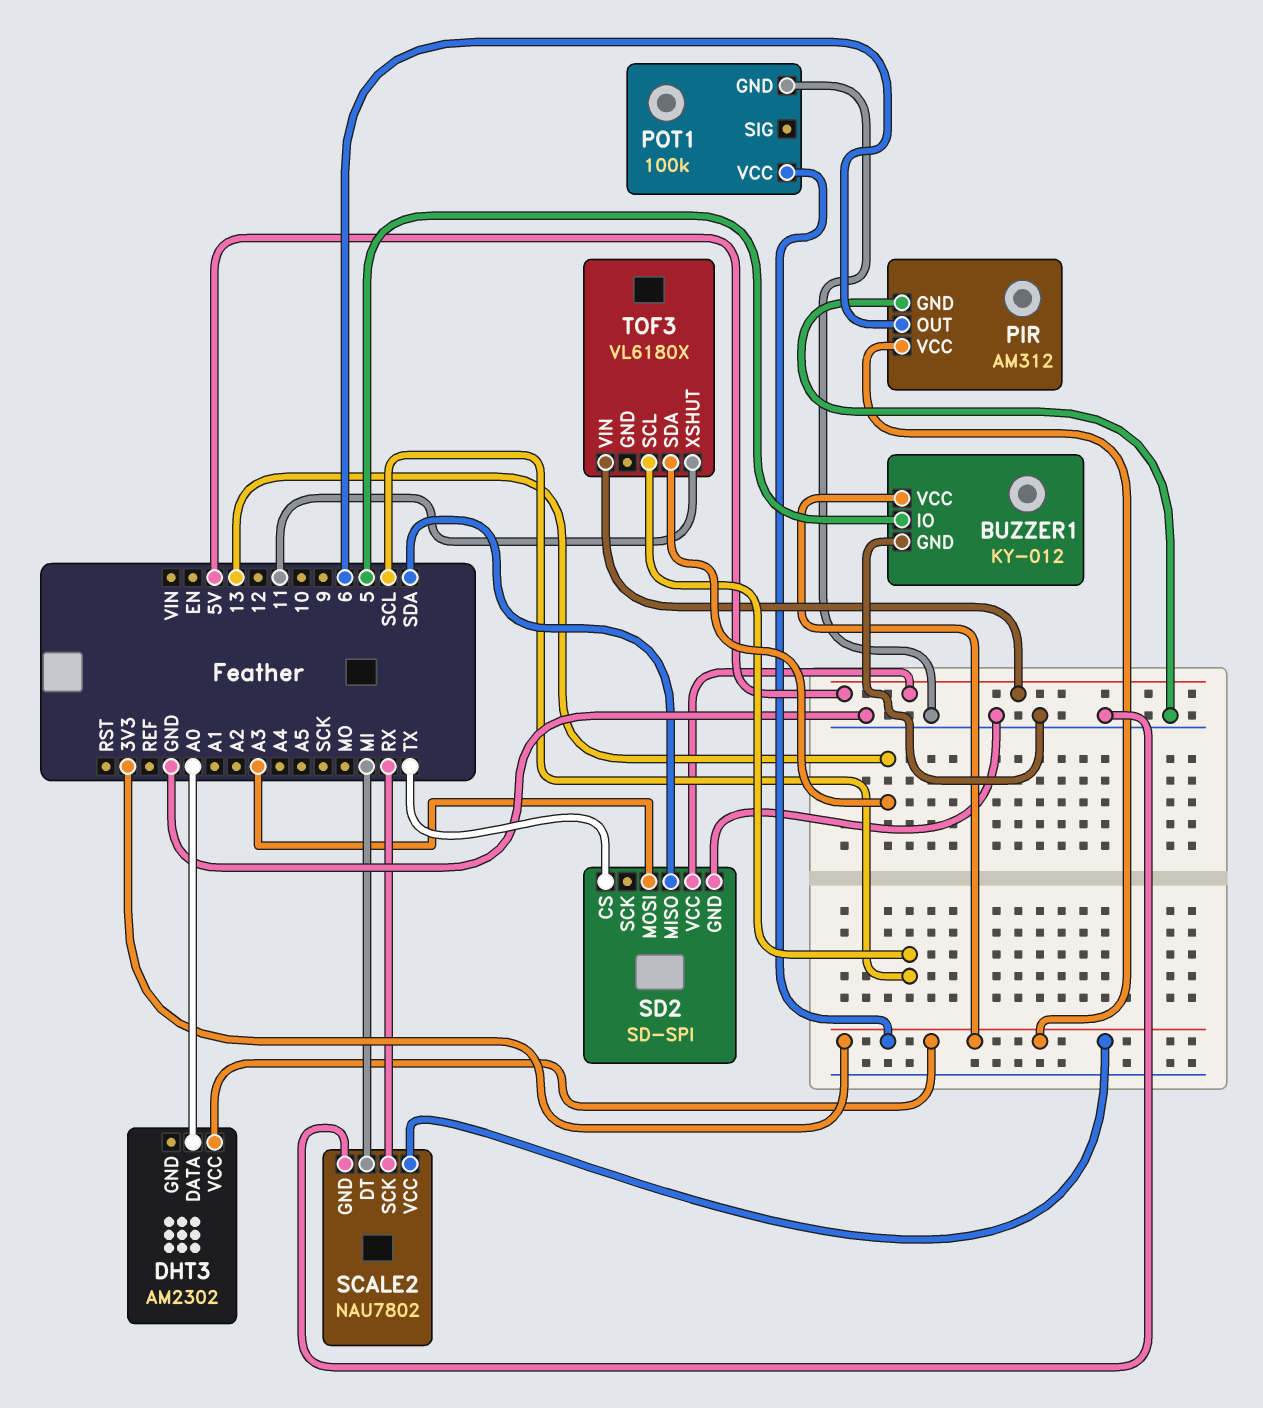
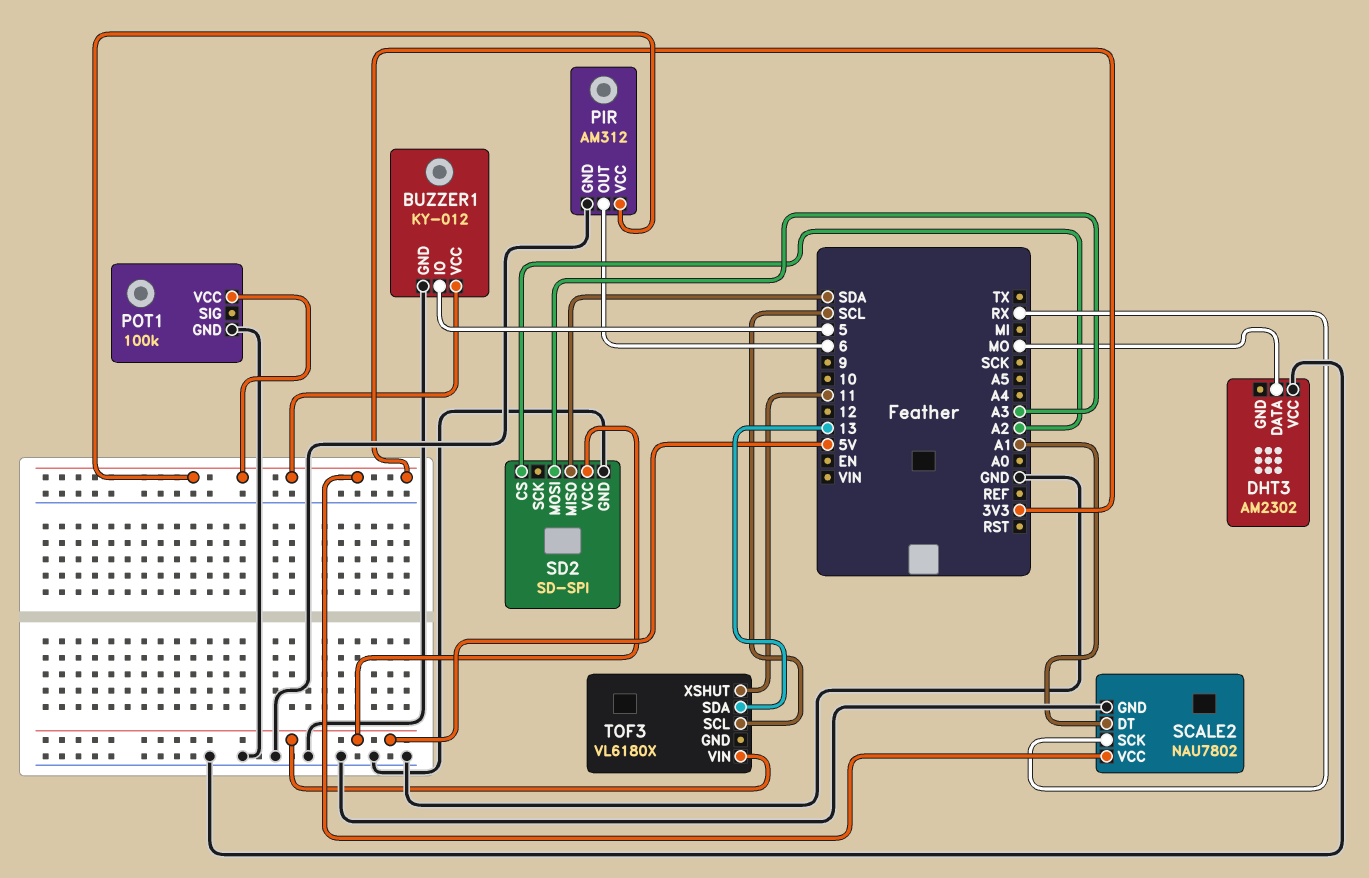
DHT3 pin DATA: A0 -> MO
DHT3 pin VCC: 3V3 -> GND
SCALE2 pin DT: MI -> A1
SD2 pin CS: TX -> A2

